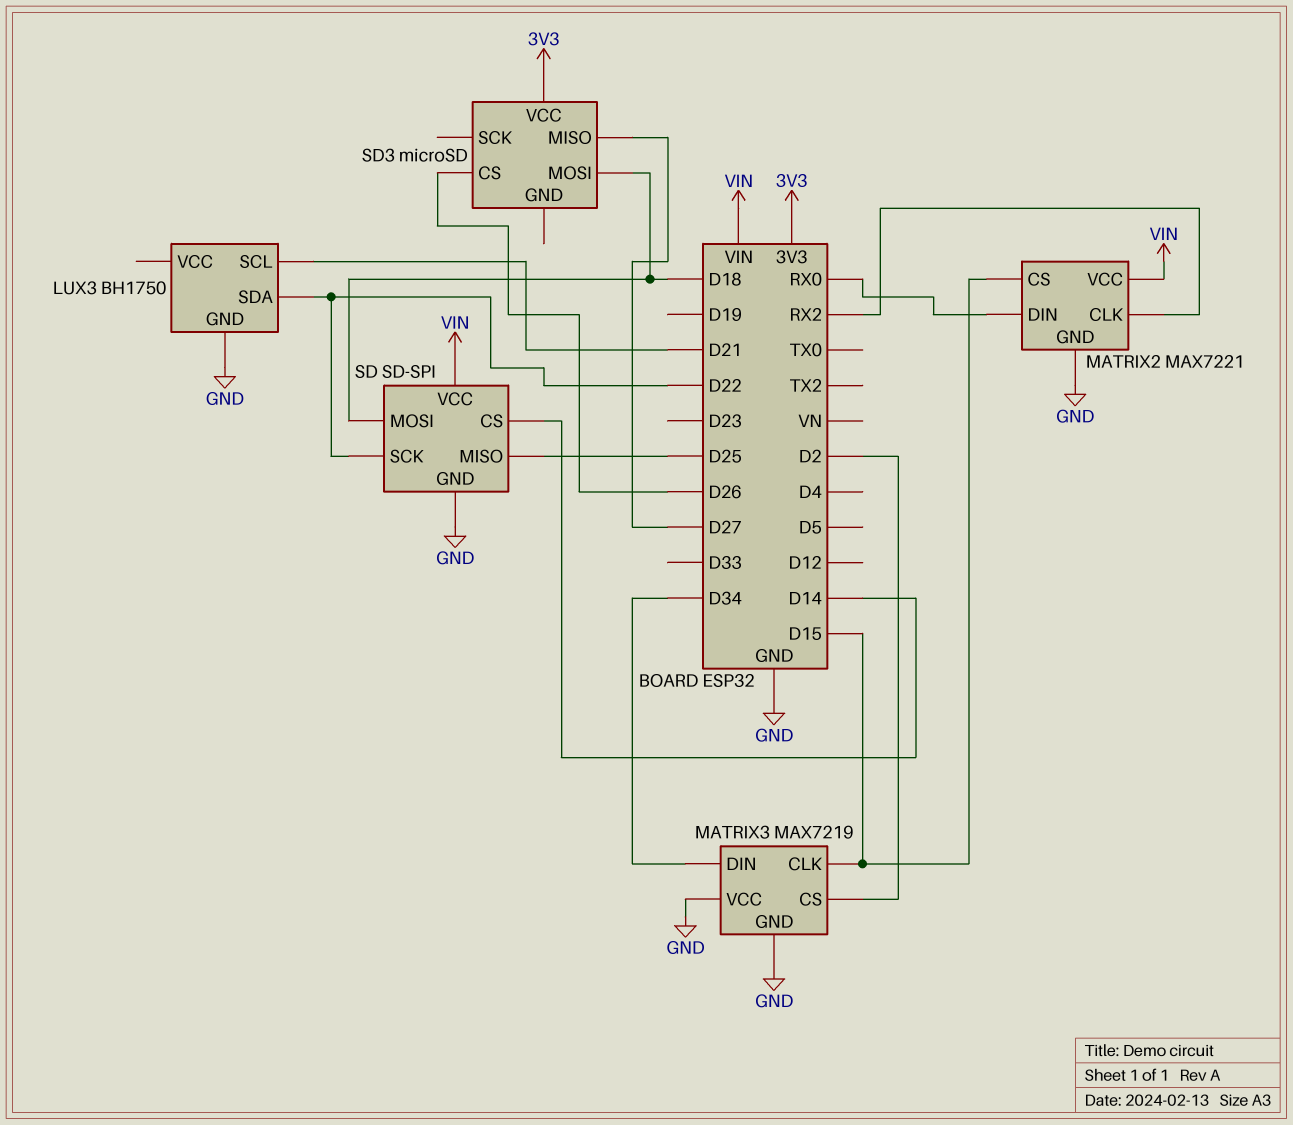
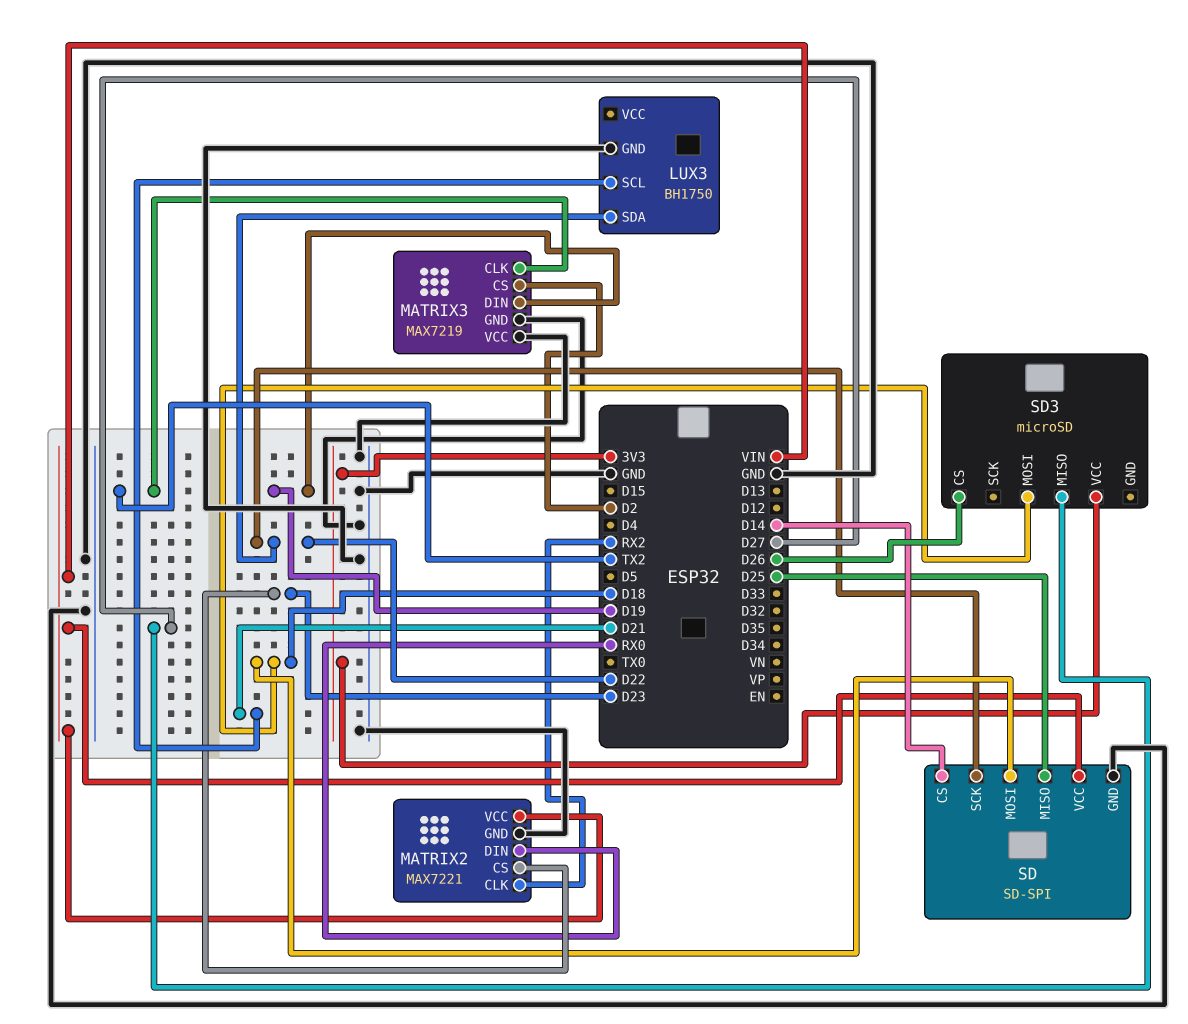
MATRIX2 pin CS: D15 -> D23
MATRIX3 pin CLK: D15 -> TX2
MATRIX3 pin DIN: D34 -> D19

